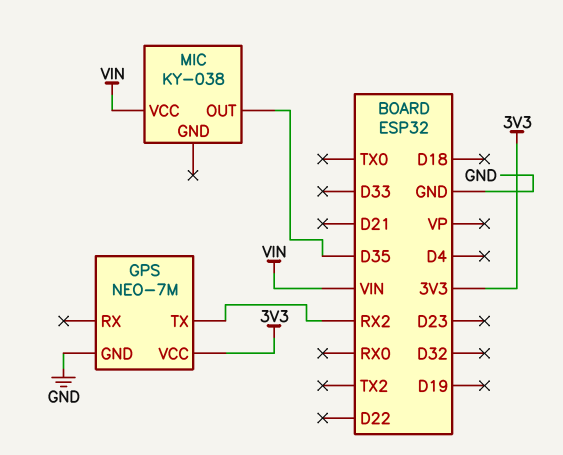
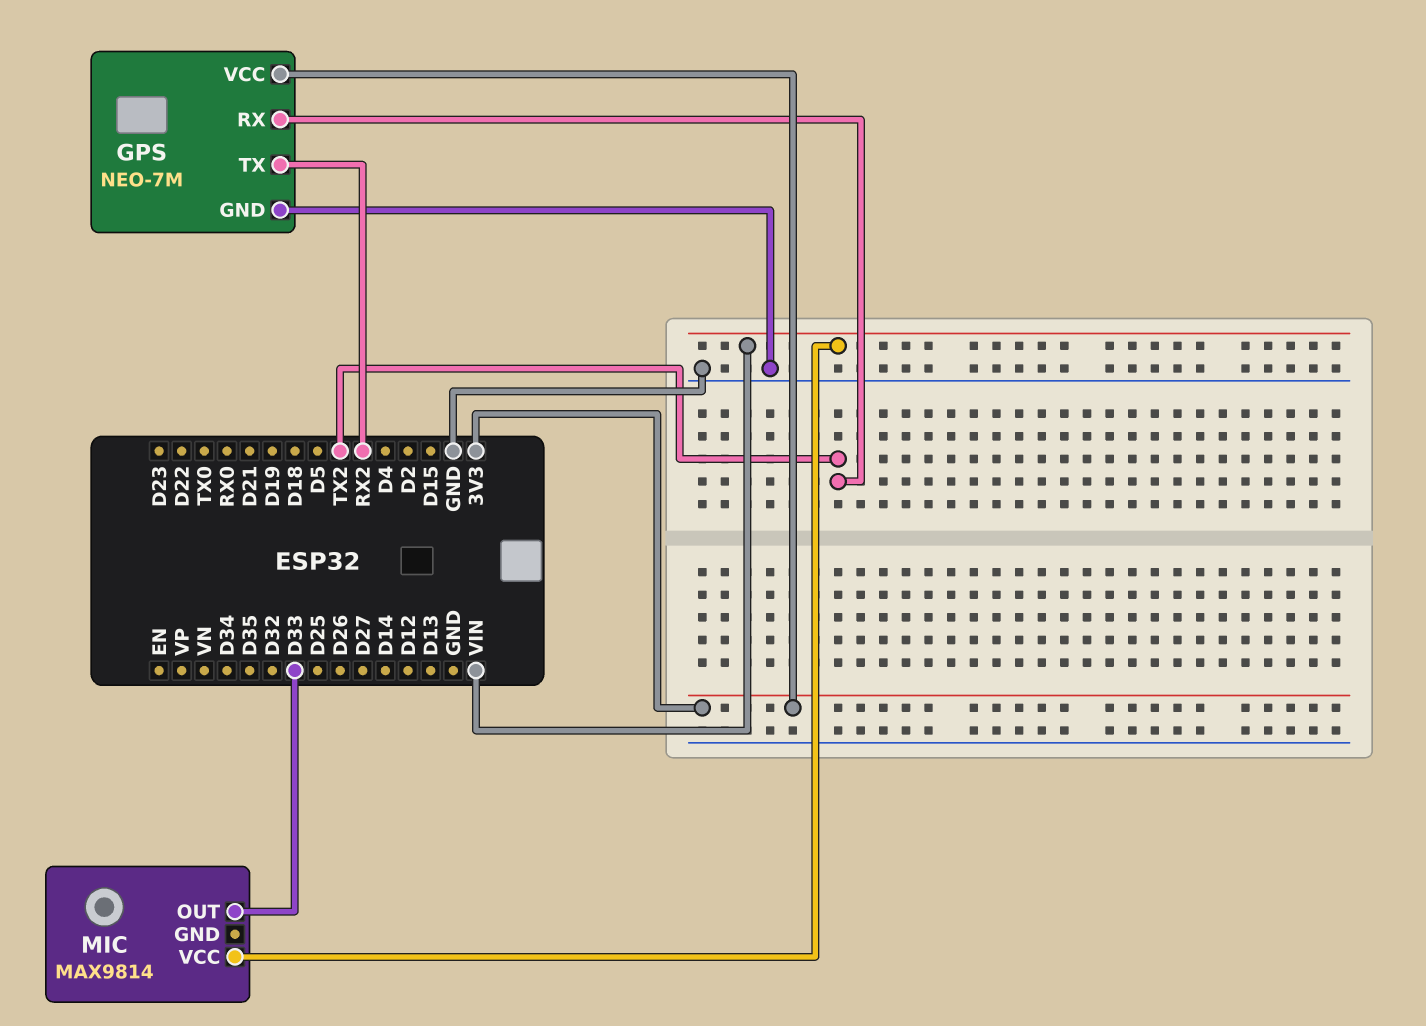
GPS pin RX: none -> TX2
MIC: KY-038 -> MAX9814
MIC pin OUT: D35 -> D33

